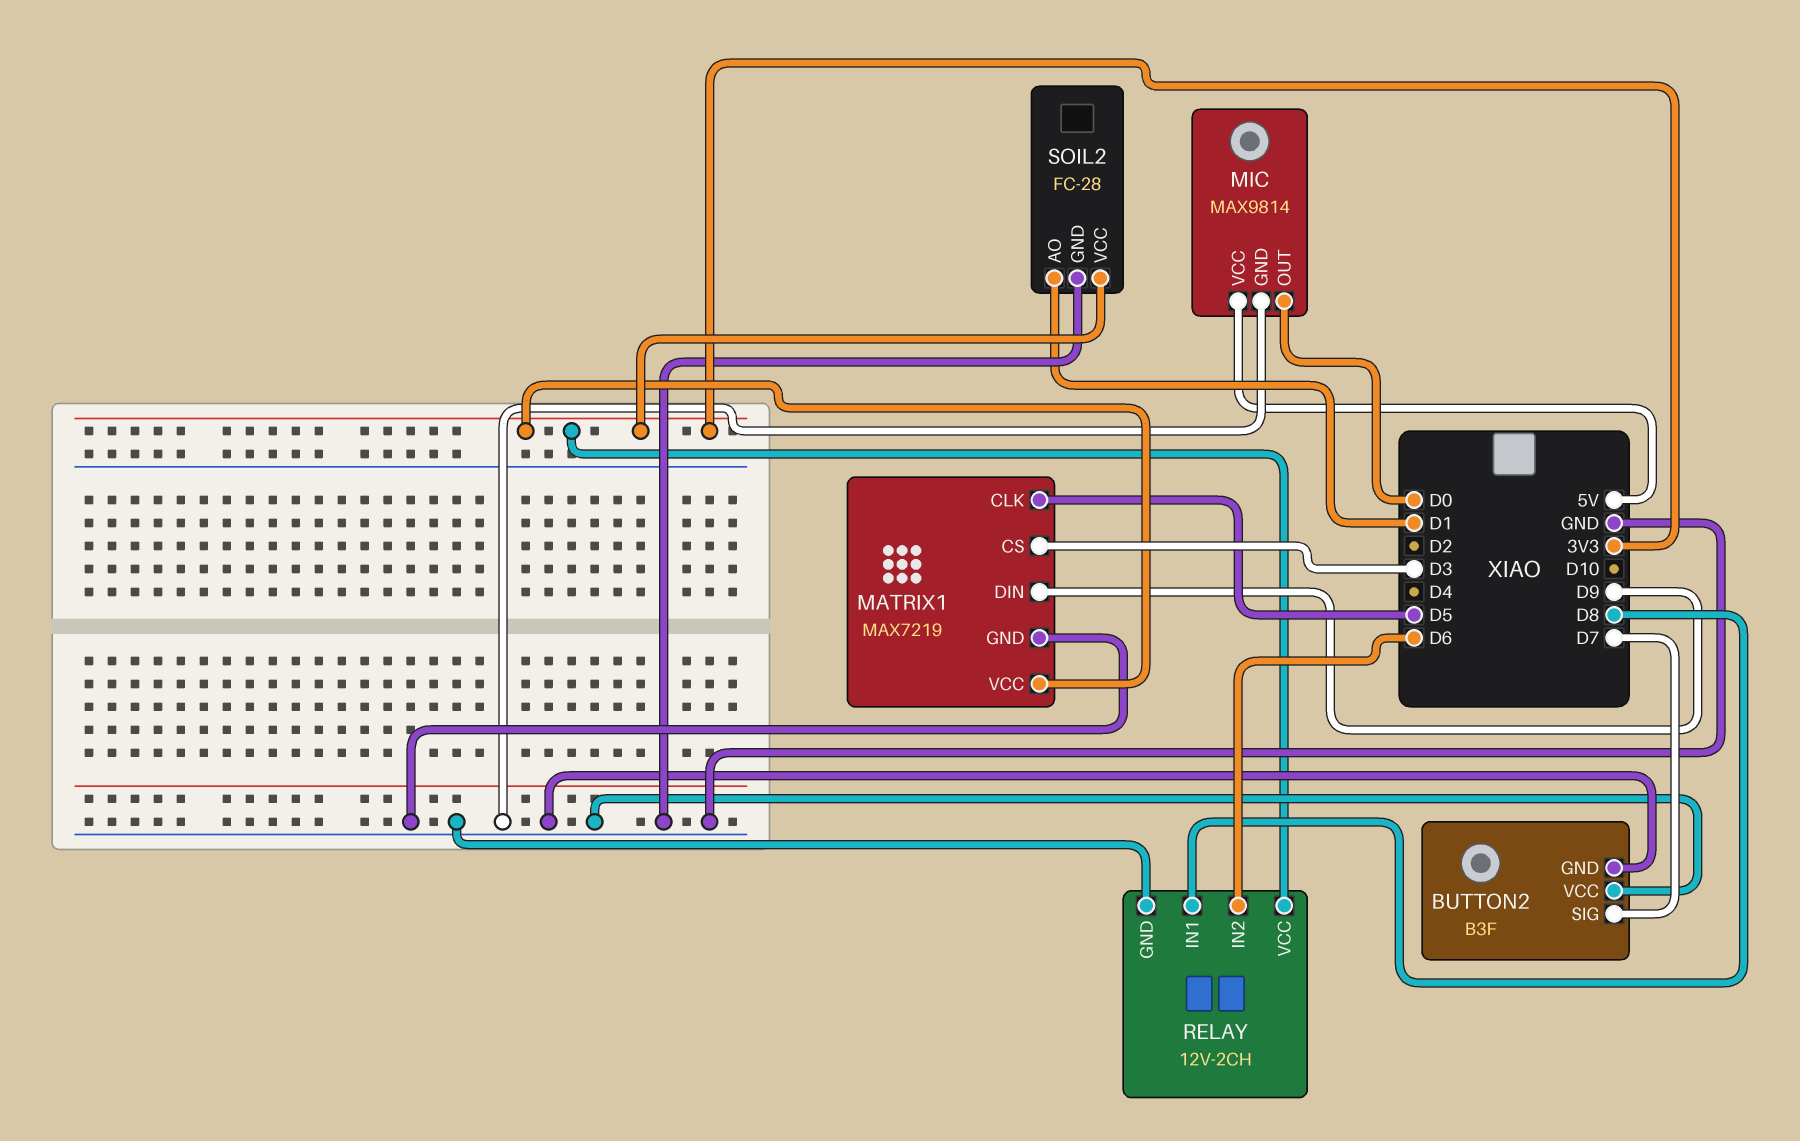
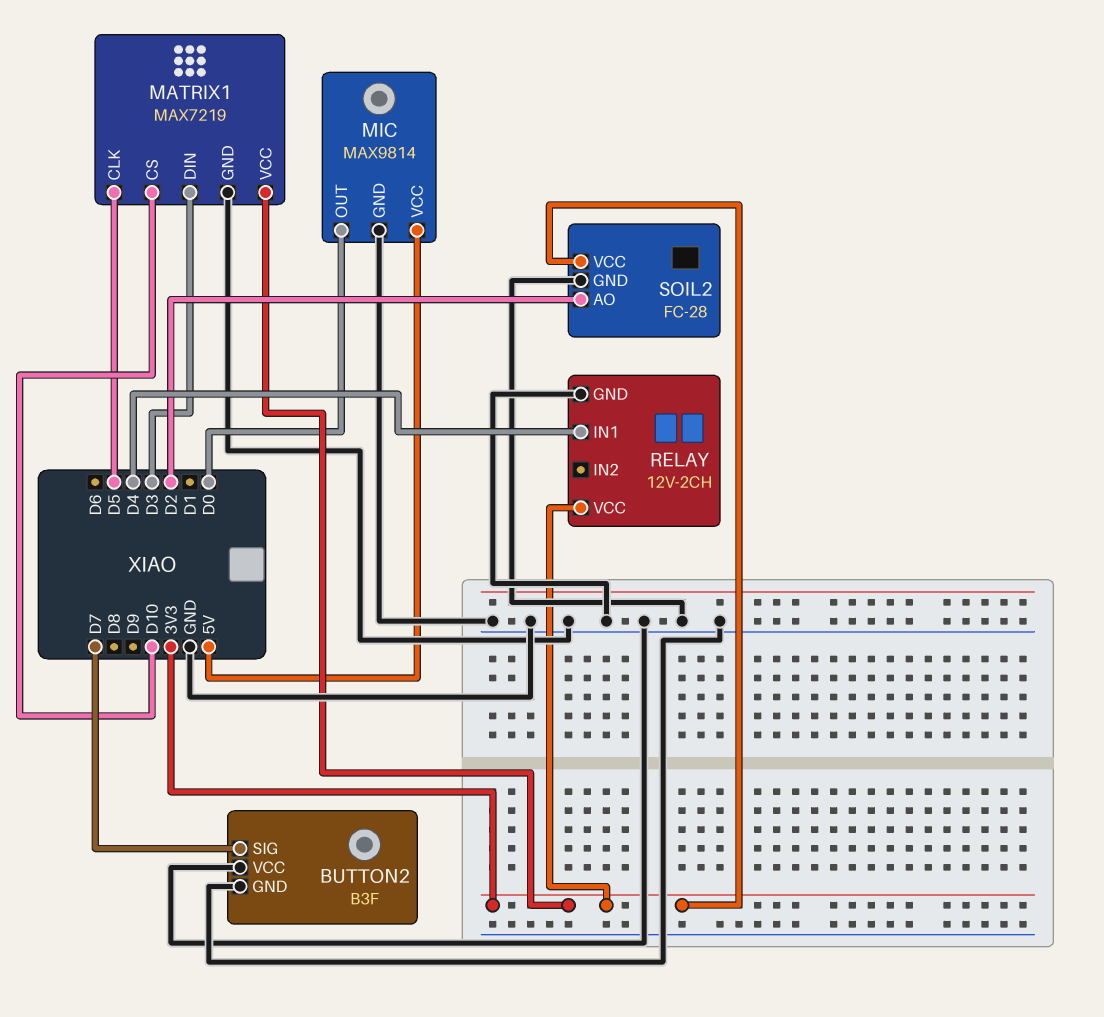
MATRIX1 pin CS: D3 -> D10
MATRIX1 pin DIN: D9 -> D3
RELAY pin IN1: D8 -> D4
RELAY pin IN2: D6 -> none
SOIL2 pin AO: D1 -> D2

